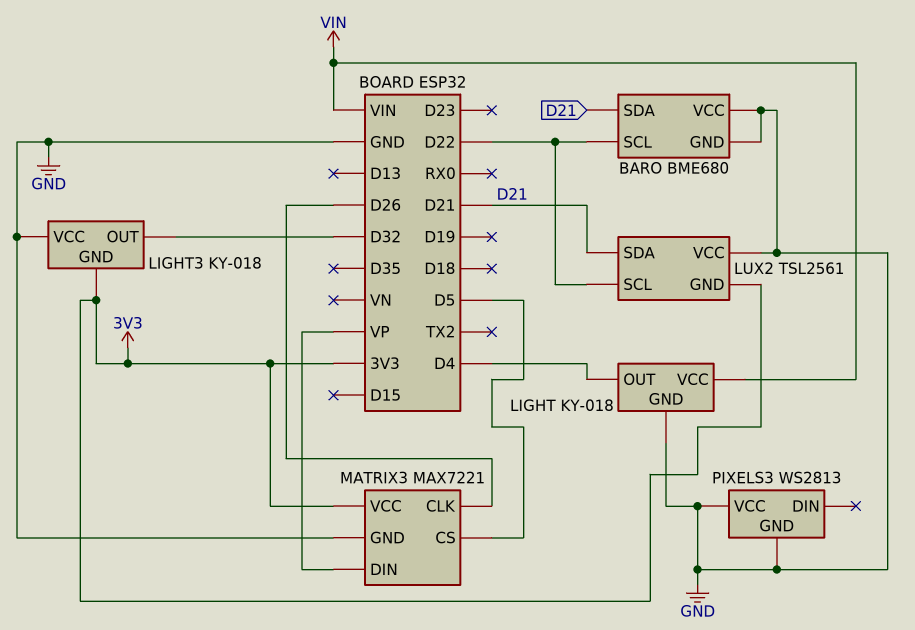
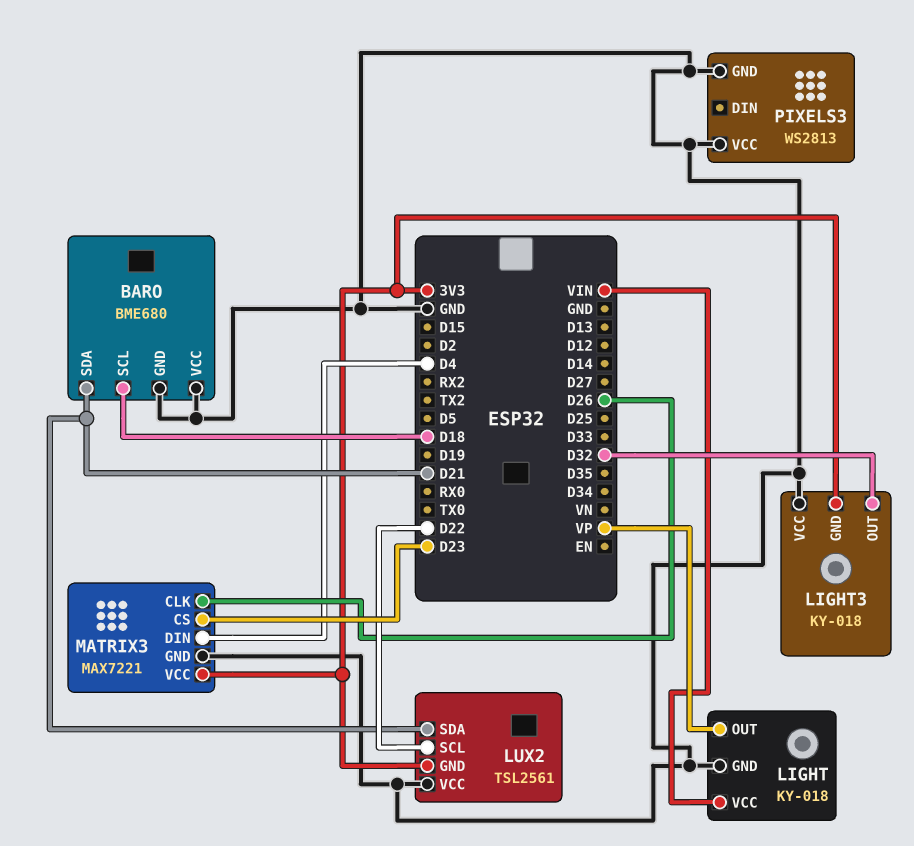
BARO pin SCL: D22 -> D18
LIGHT pin OUT: D4 -> VP
MATRIX3 pin CS: D5 -> D23
MATRIX3 pin DIN: VP -> D4

